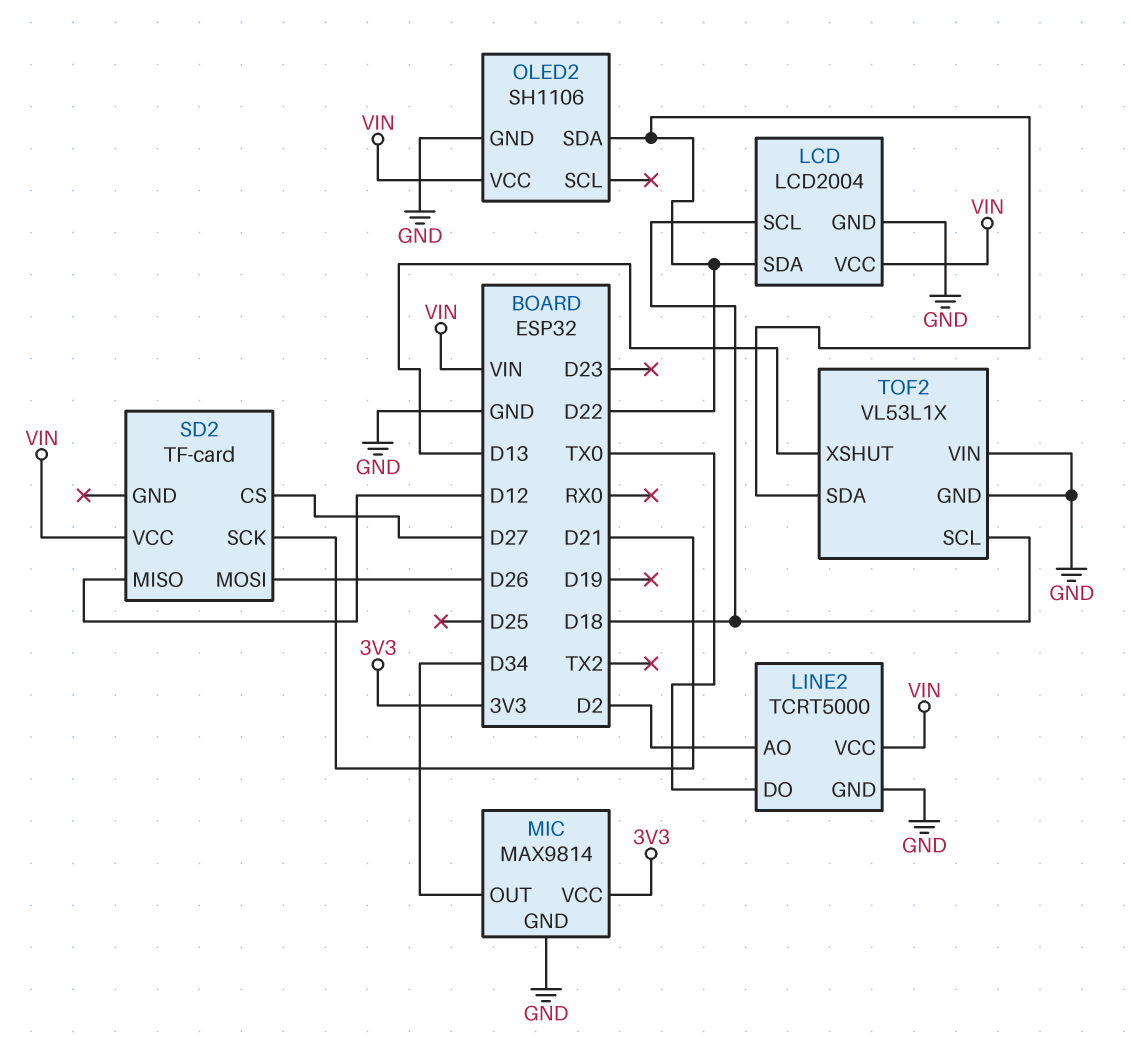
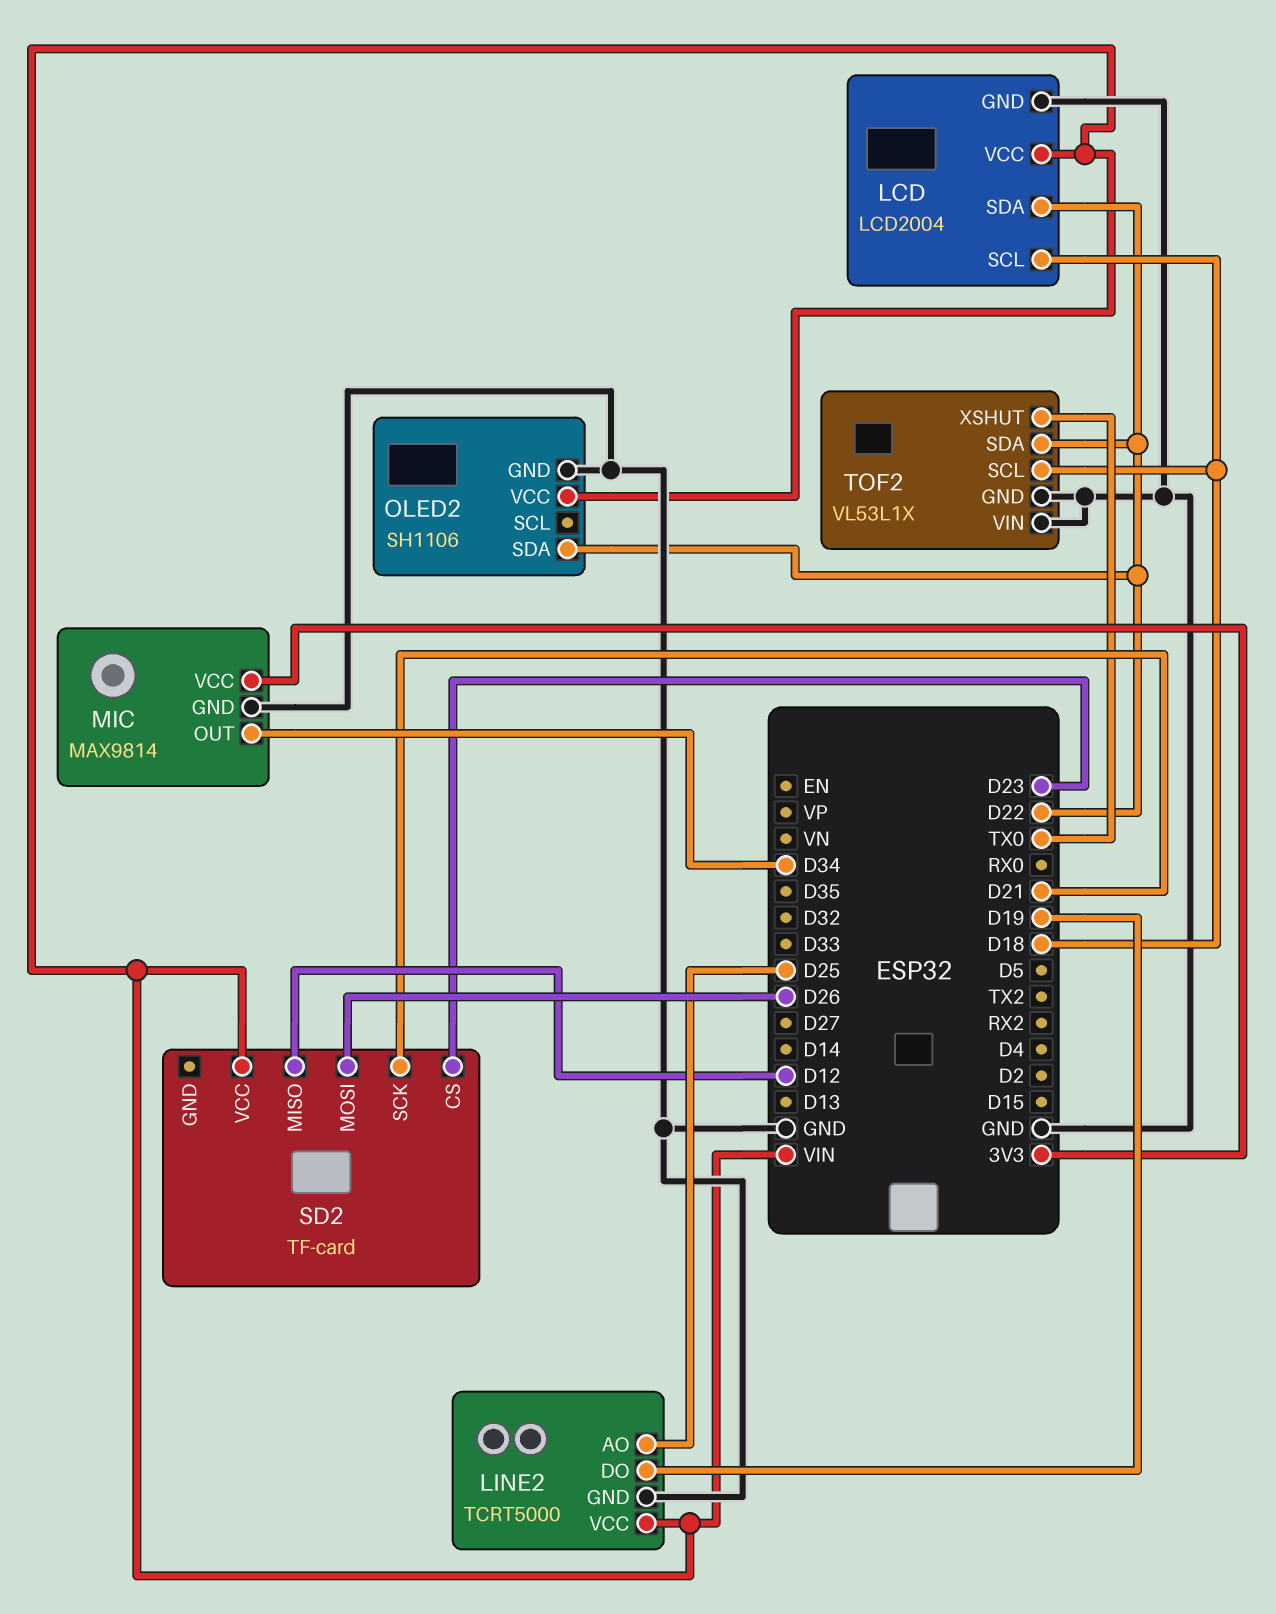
LINE2 pin AO: D2 -> D25
LINE2 pin DO: TX0 -> D19
SD2 pin CS: D27 -> D23
TOF2 pin XSHUT: D13 -> TX0

